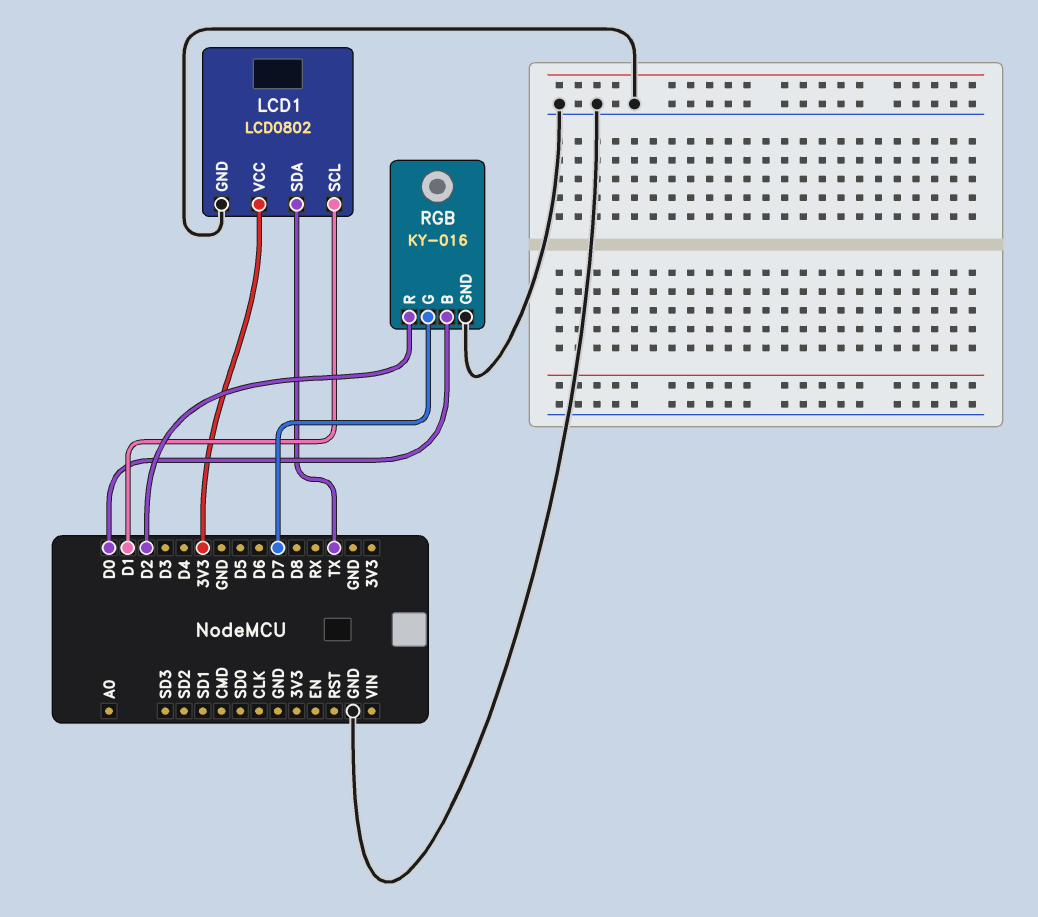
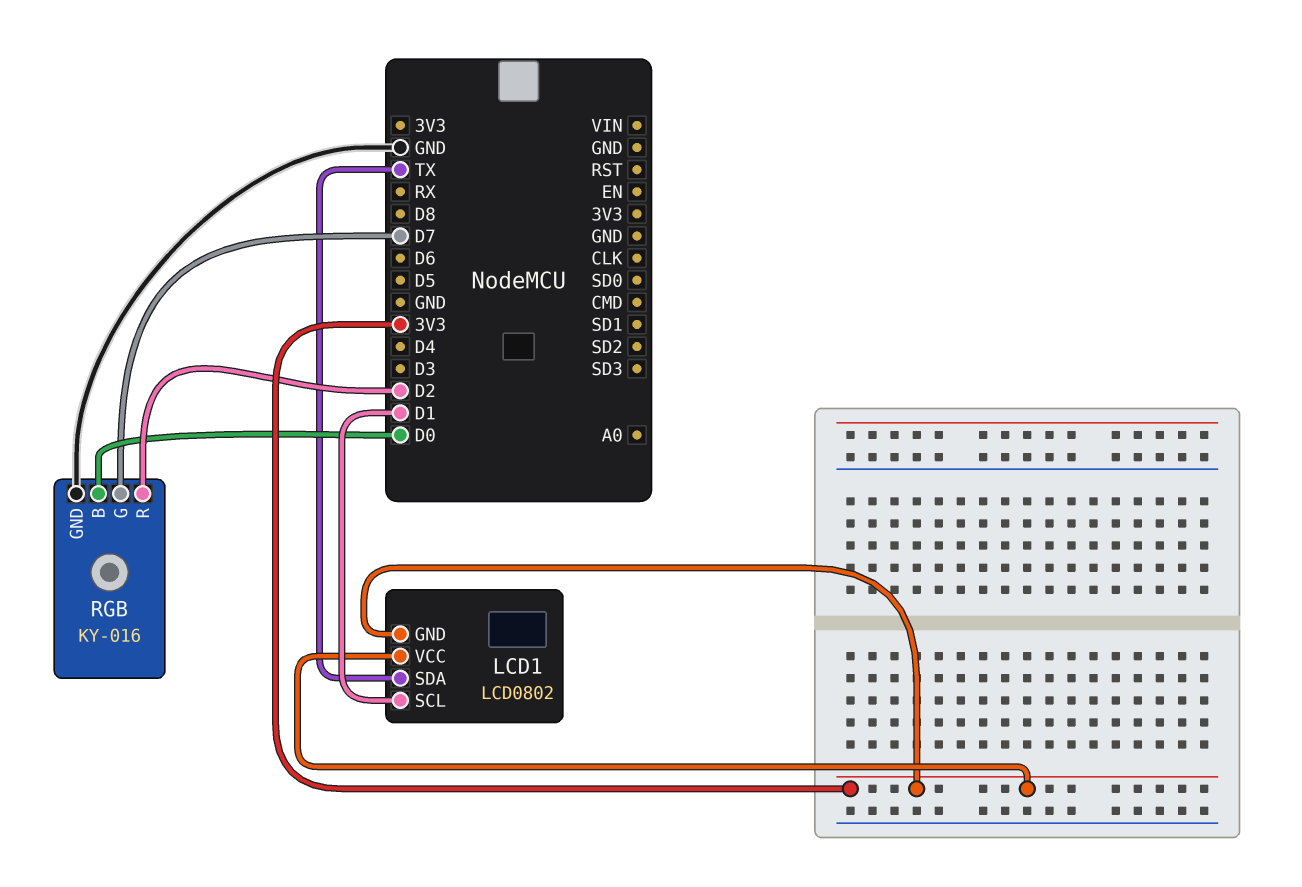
LCD1 pin GND: GND -> 3V3

